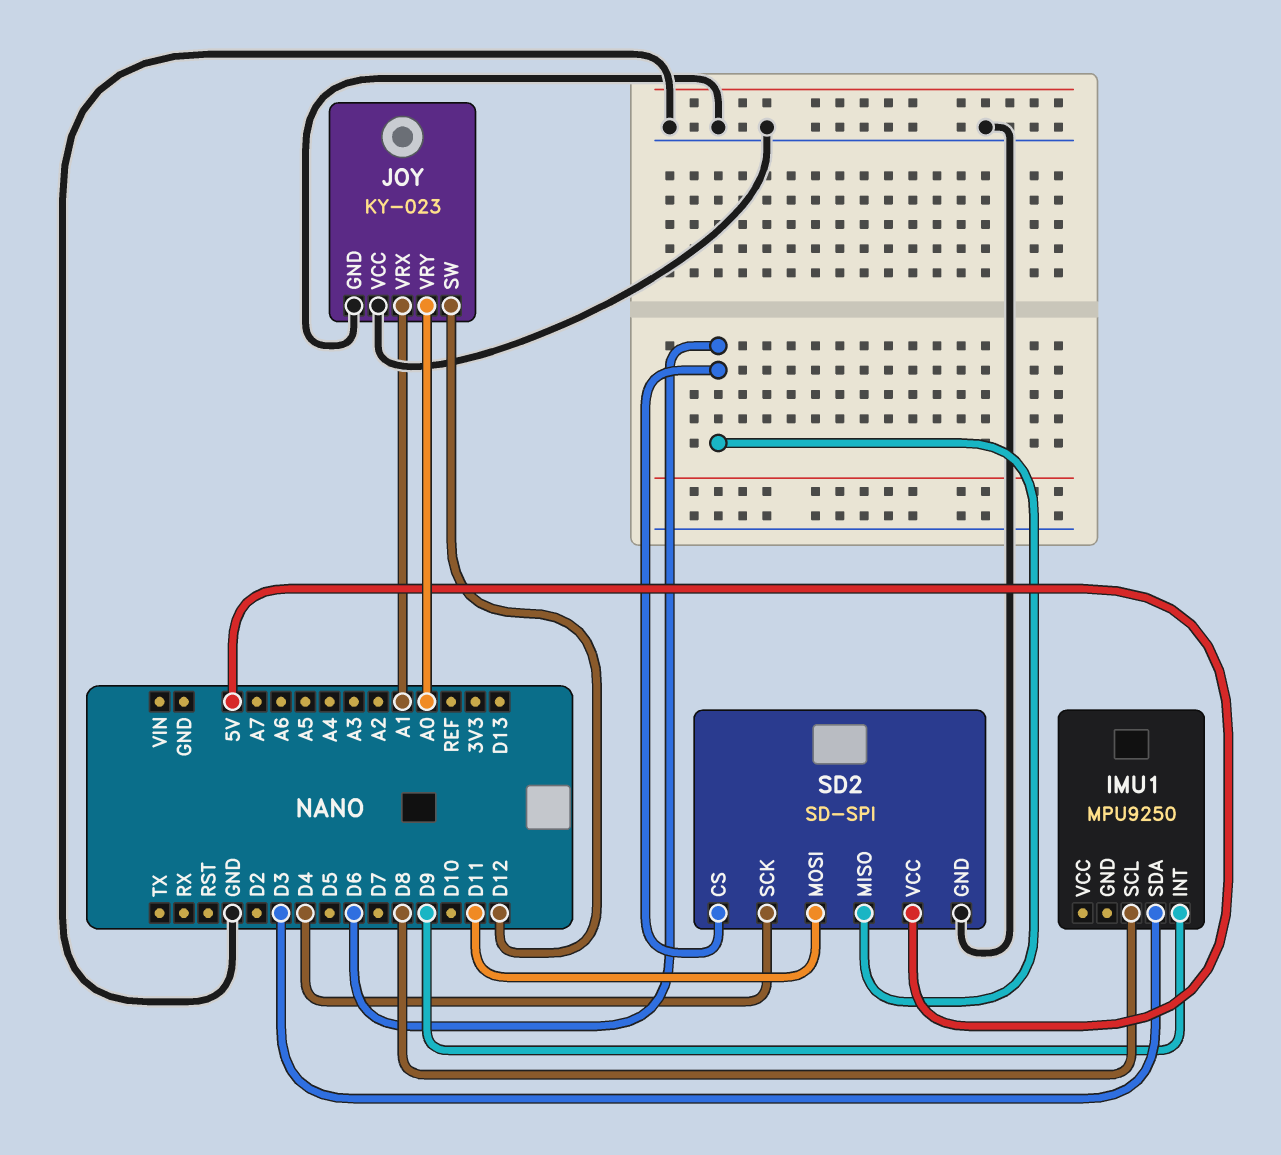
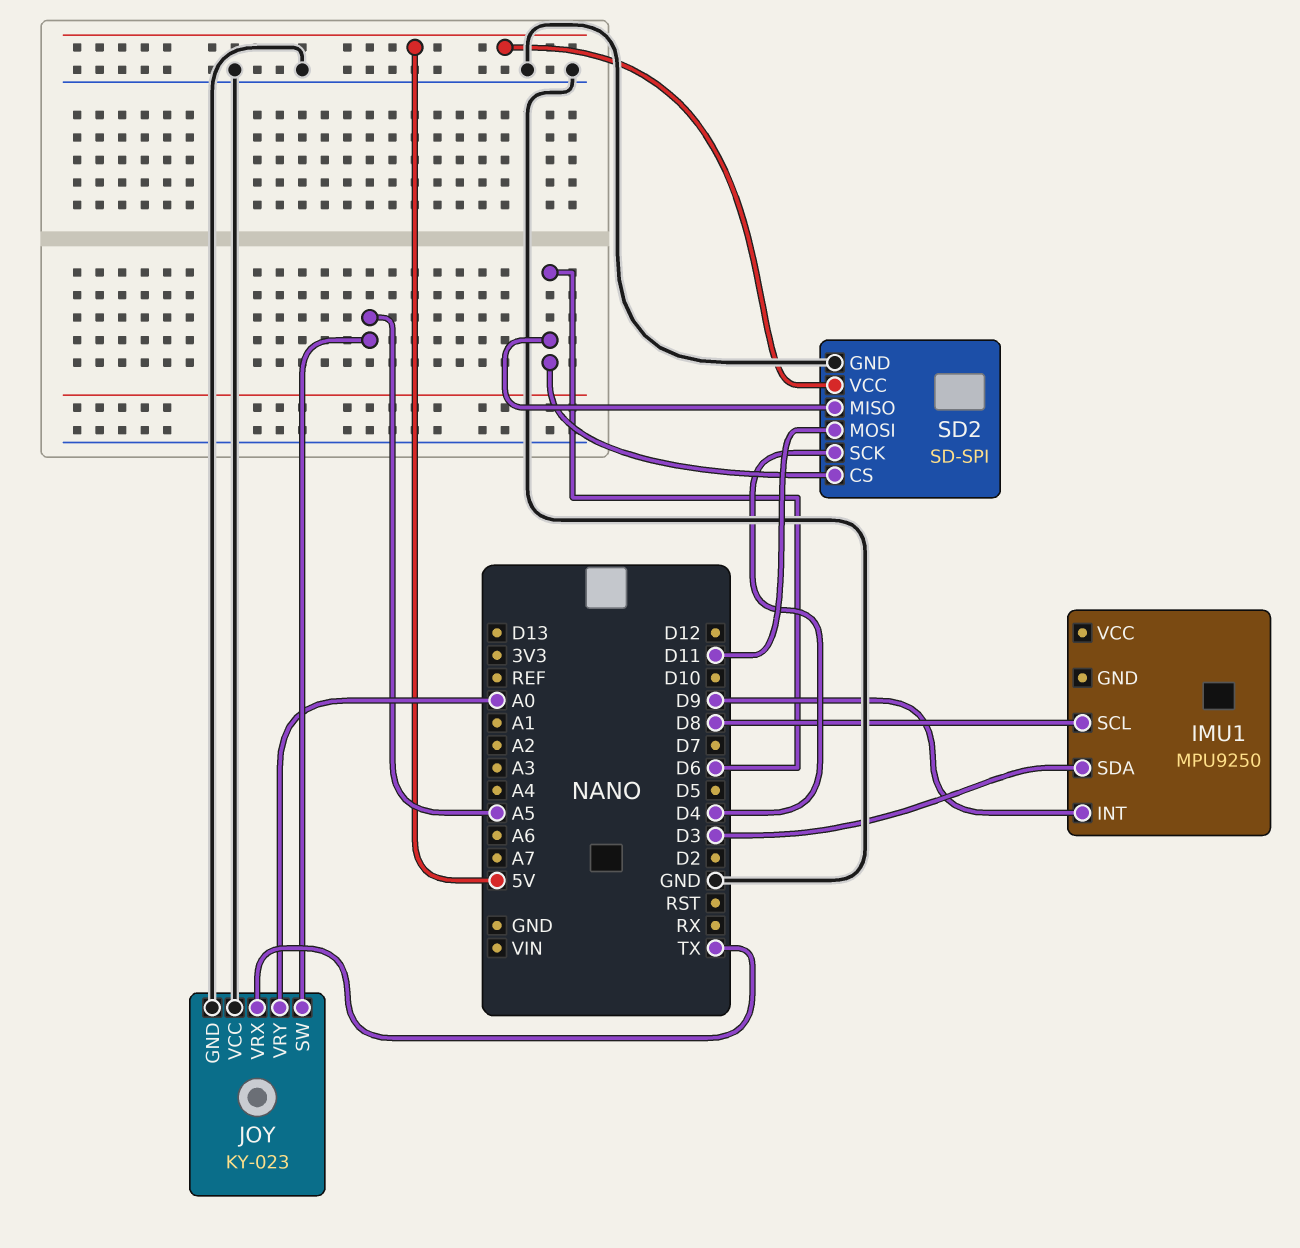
JOY pin SW: D12 -> A5
JOY pin VRX: A1 -> TX

